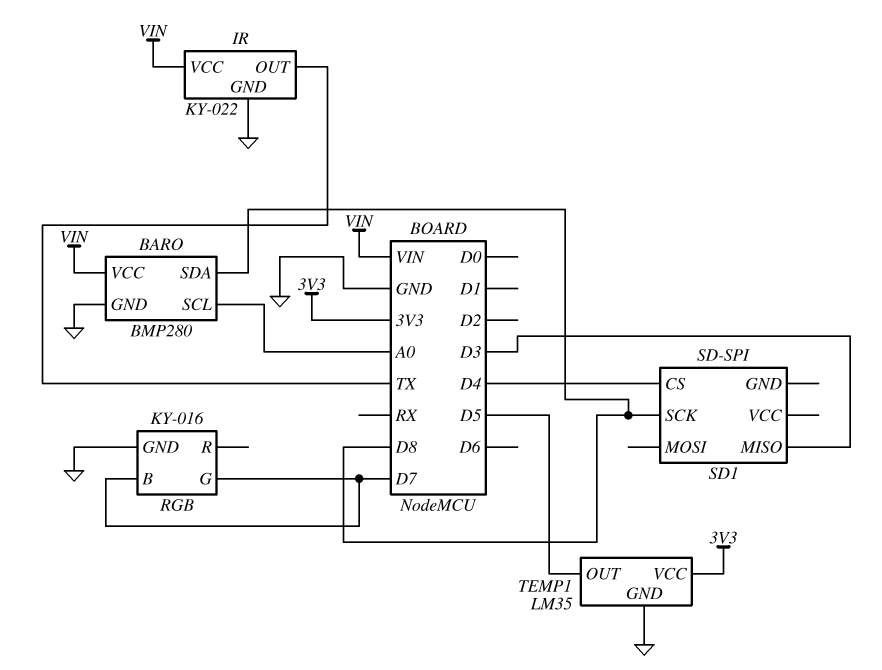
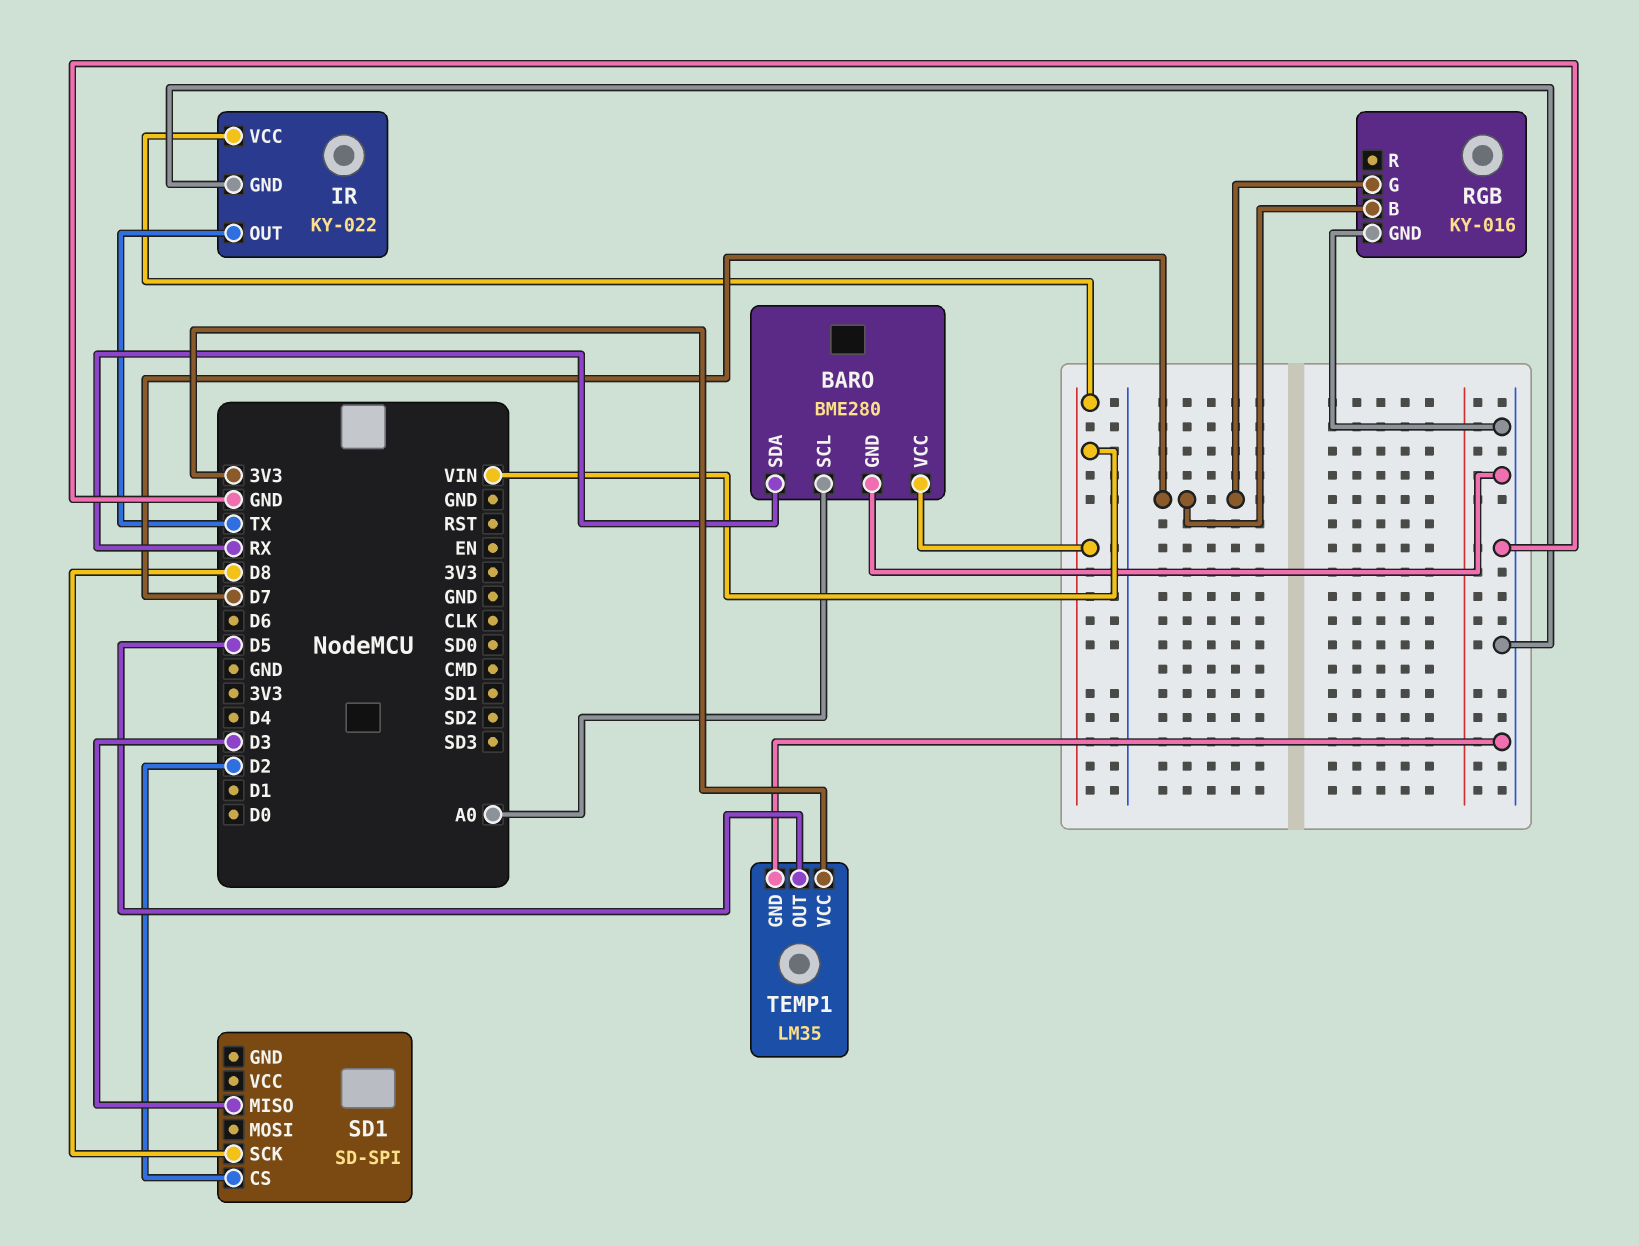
BARO: BMP280 -> BME280
BARO pin SDA: D8 -> RX
SD1 pin CS: D4 -> D2

